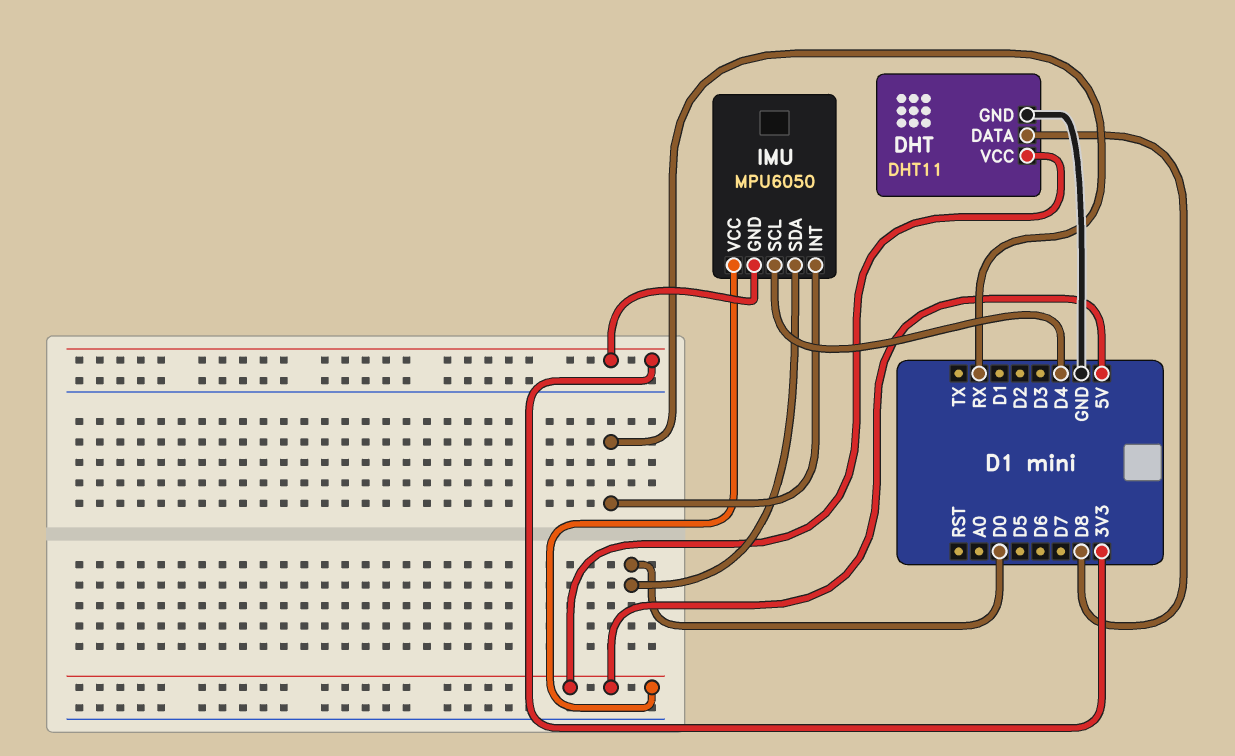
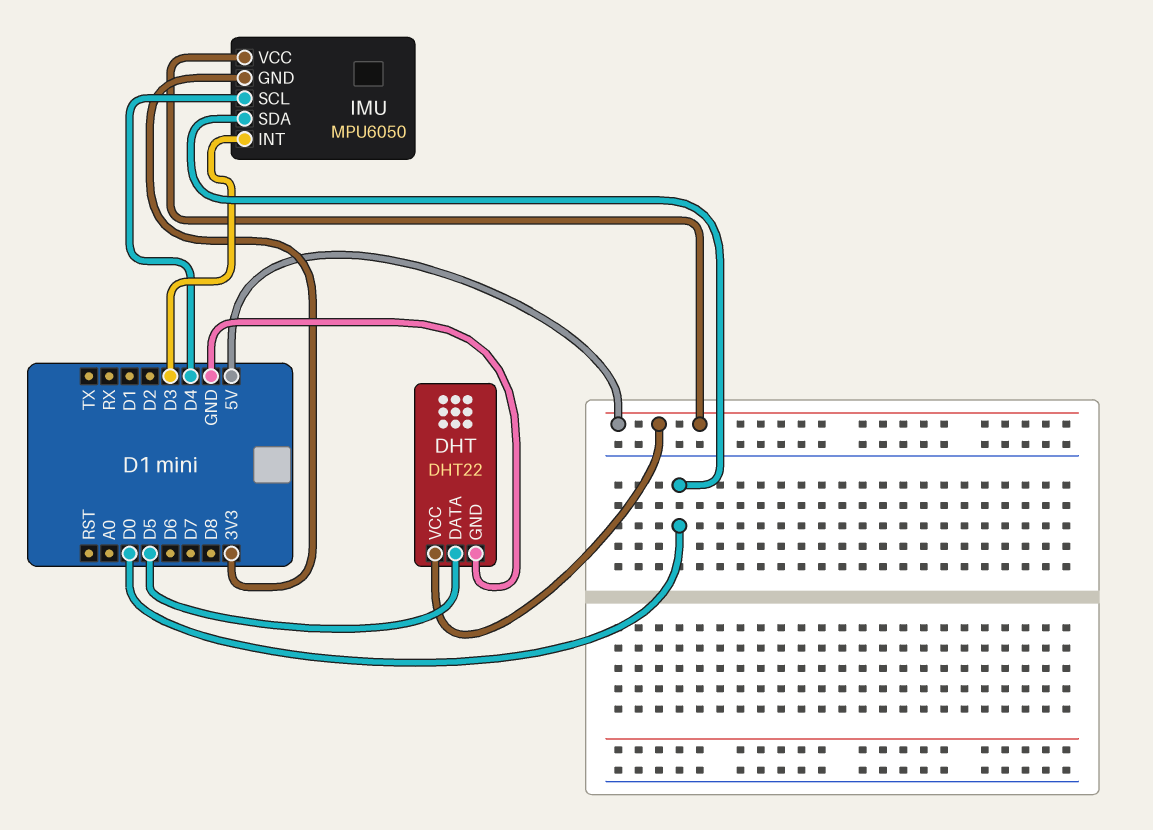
DHT: DHT11 -> DHT22
DHT pin DATA: D8 -> D5
IMU pin INT: RX -> D3

